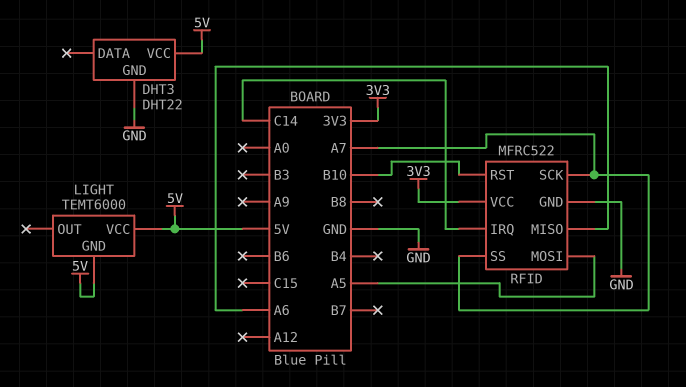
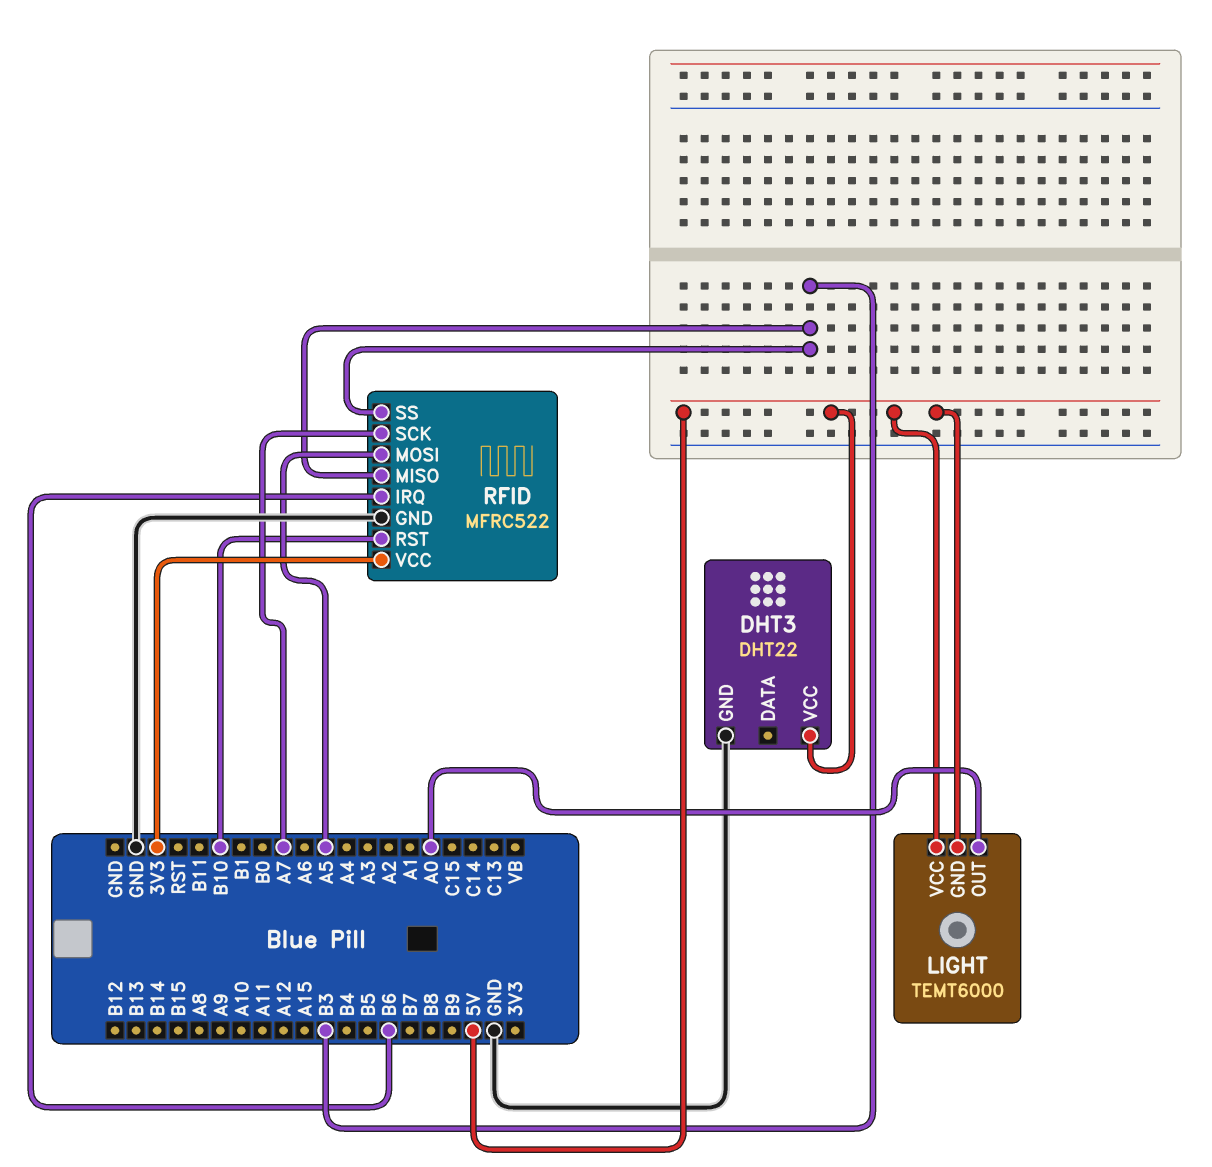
LIGHT pin OUT: none -> A0
RFID pin IRQ: C14 -> B6
RFID pin MISO: A6 -> B3
RFID pin SS: A7 -> B3

